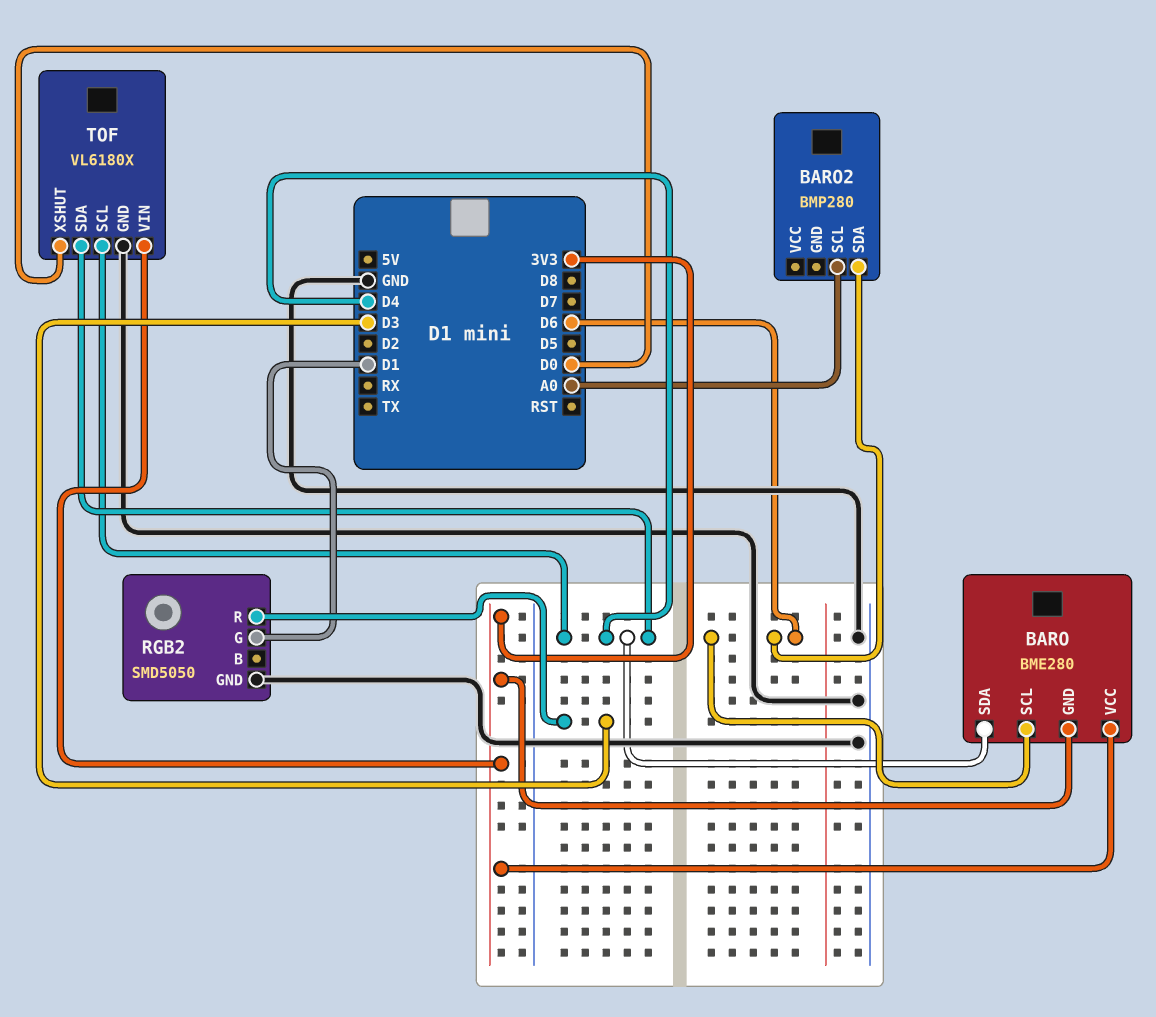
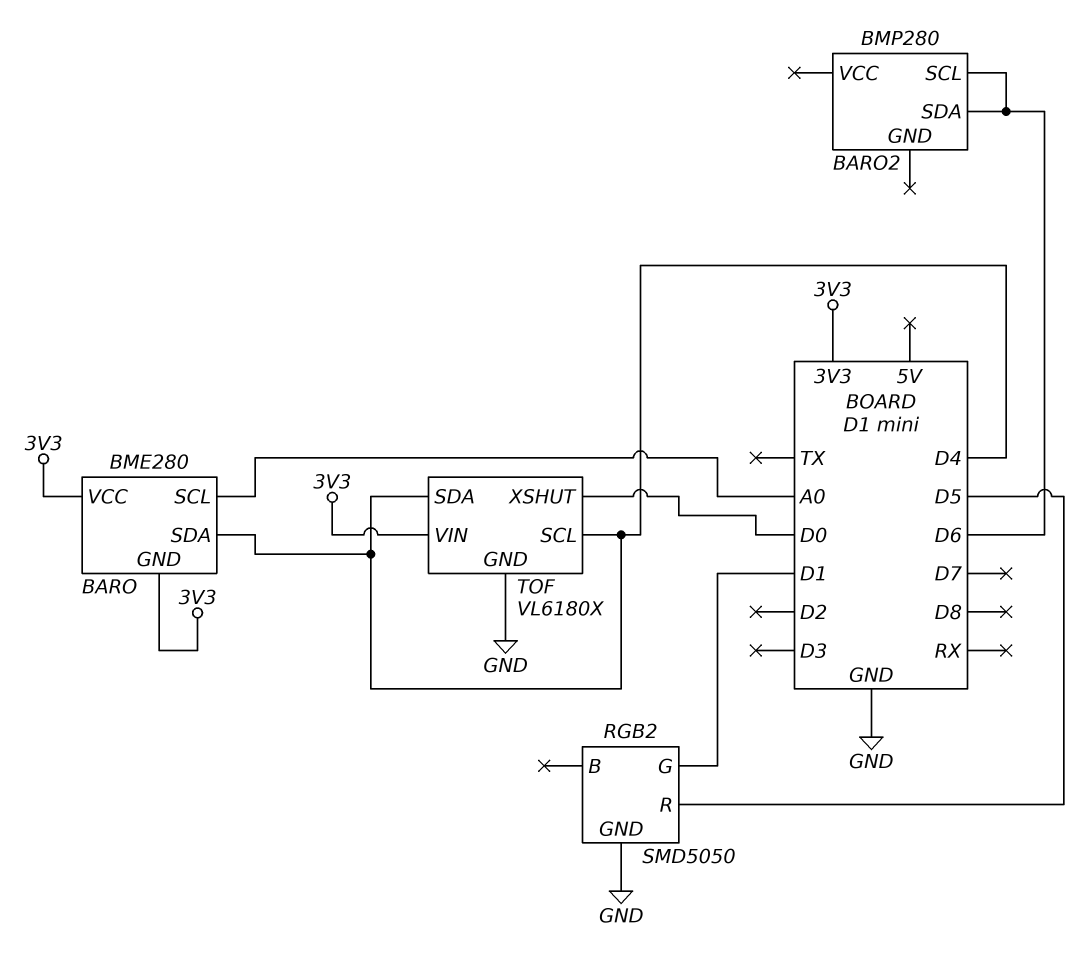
BARO pin SCL: D6 -> A0
BARO2 pin SCL: A0 -> D6
RGB2 pin R: D3 -> D5

